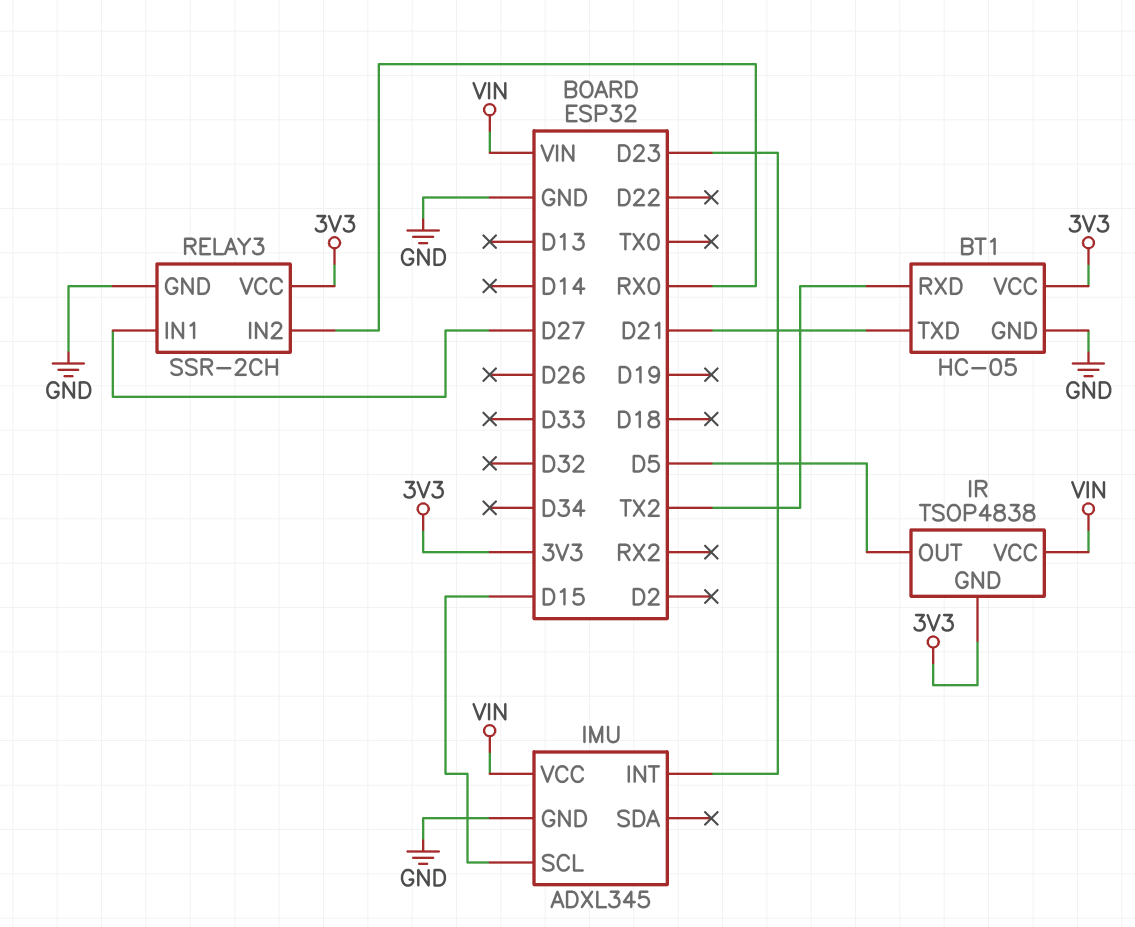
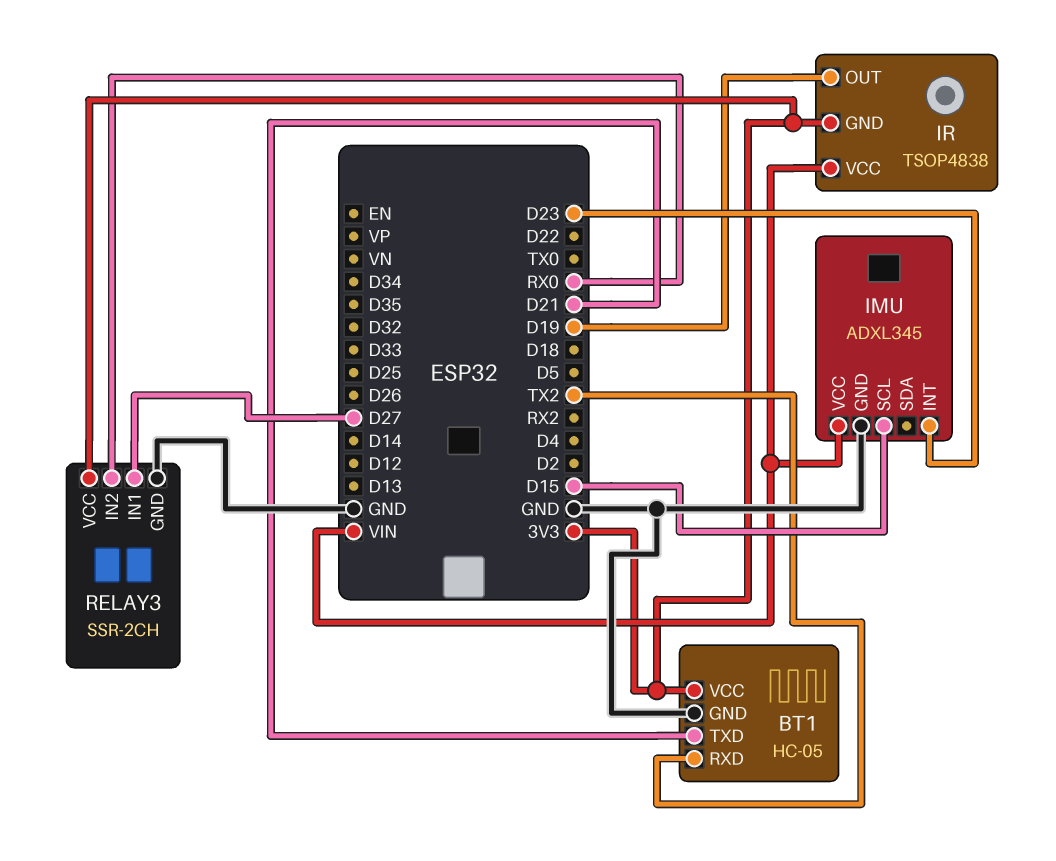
IR pin OUT: D5 -> D19

